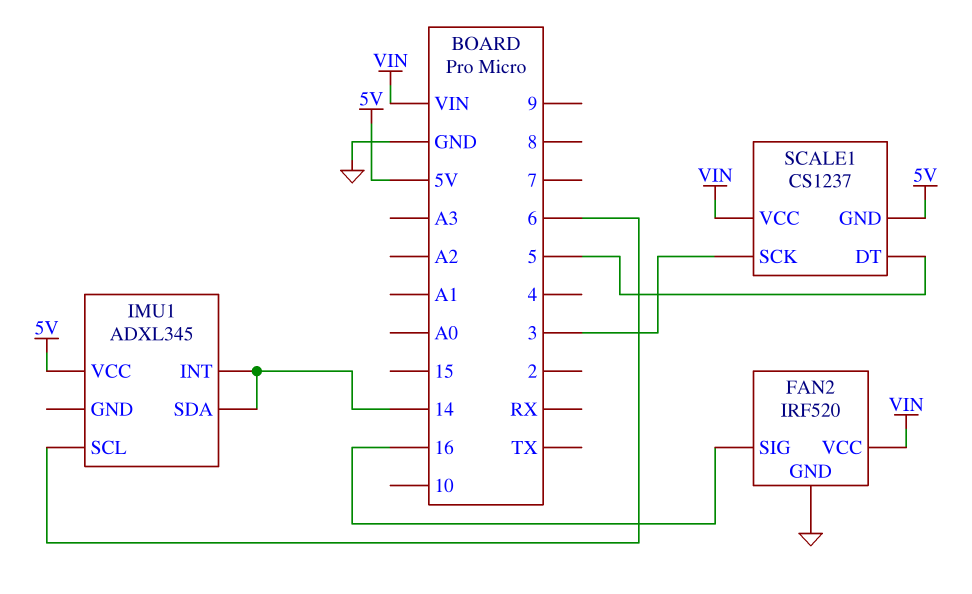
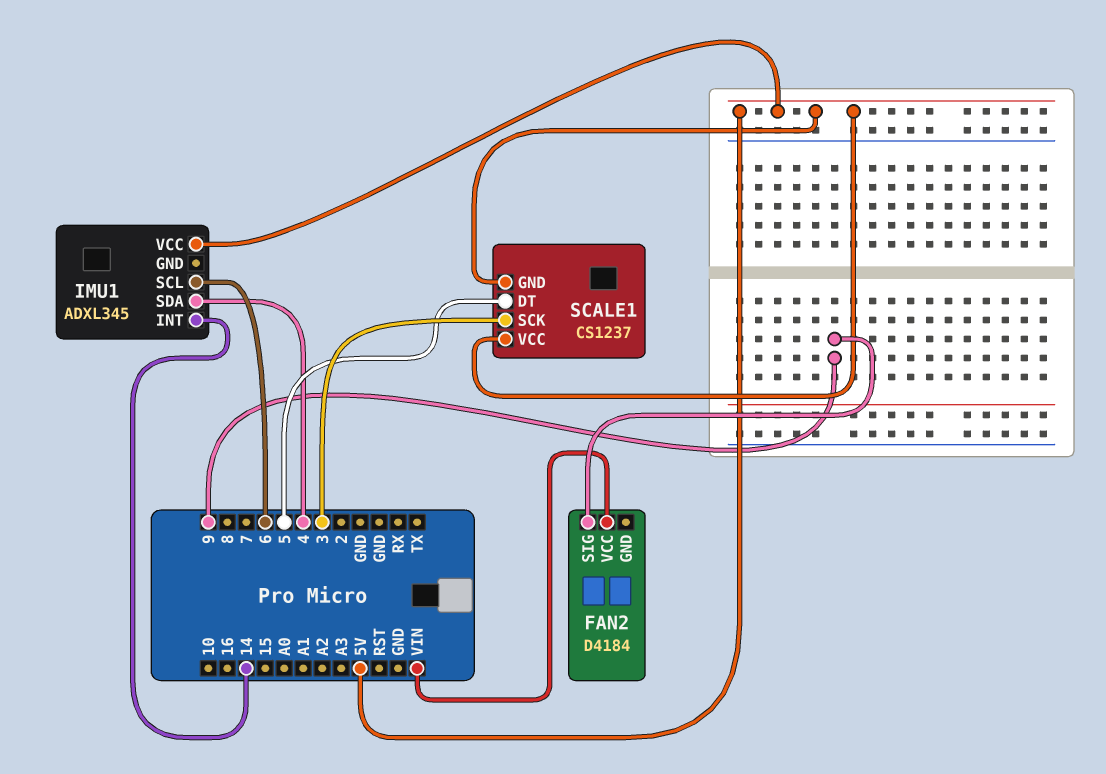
FAN2: IRF520 -> D4184
FAN2 pin GND: GND -> none
FAN2 pin SIG: 16 -> 9
IMU1 pin SDA: 14 -> 4
SCALE1 pin VCC: VIN -> 5V

